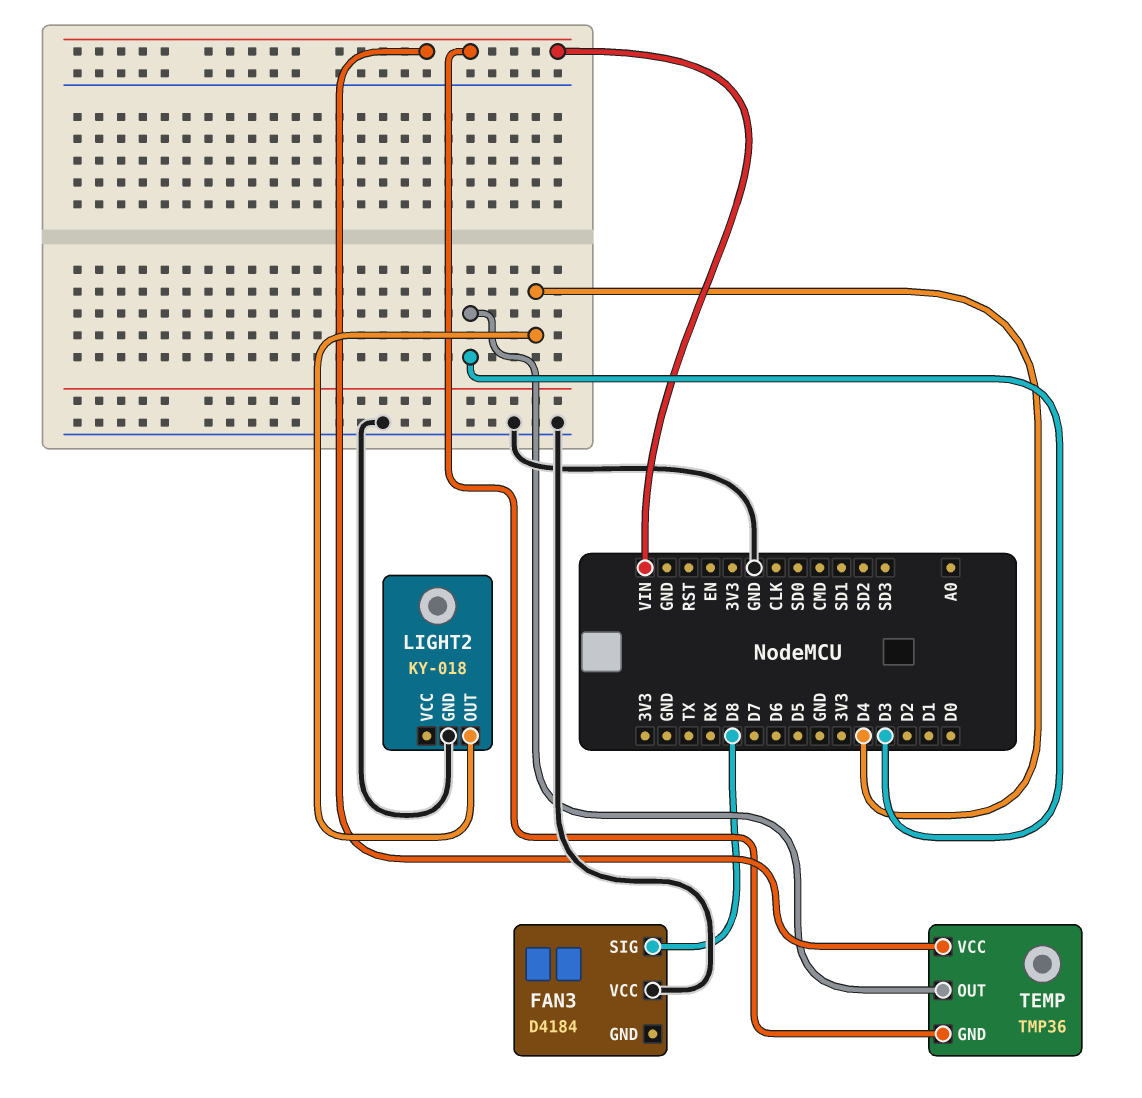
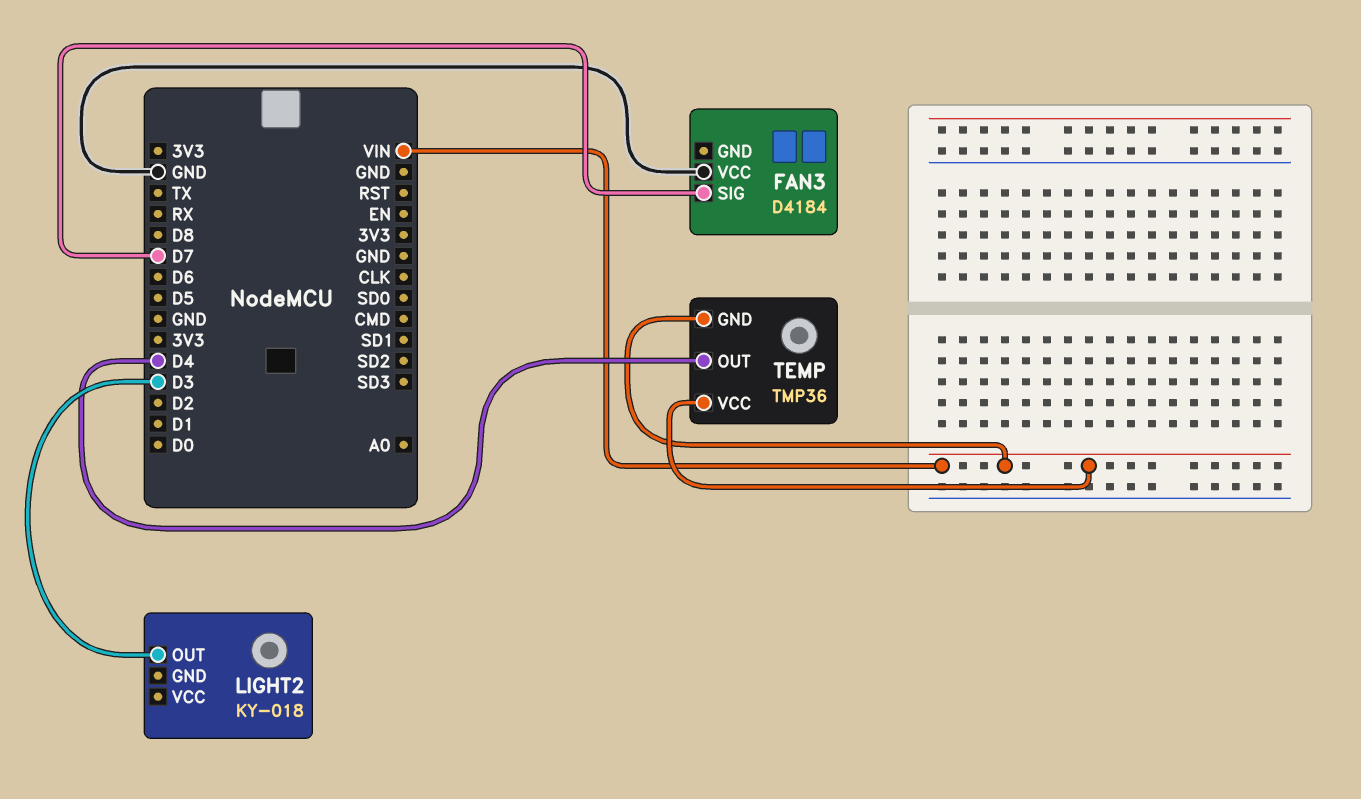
FAN3 pin SIG: D8 -> D7
LIGHT2 pin GND: GND -> none
LIGHT2 pin OUT: D4 -> D3
TEMP pin OUT: D3 -> D4

